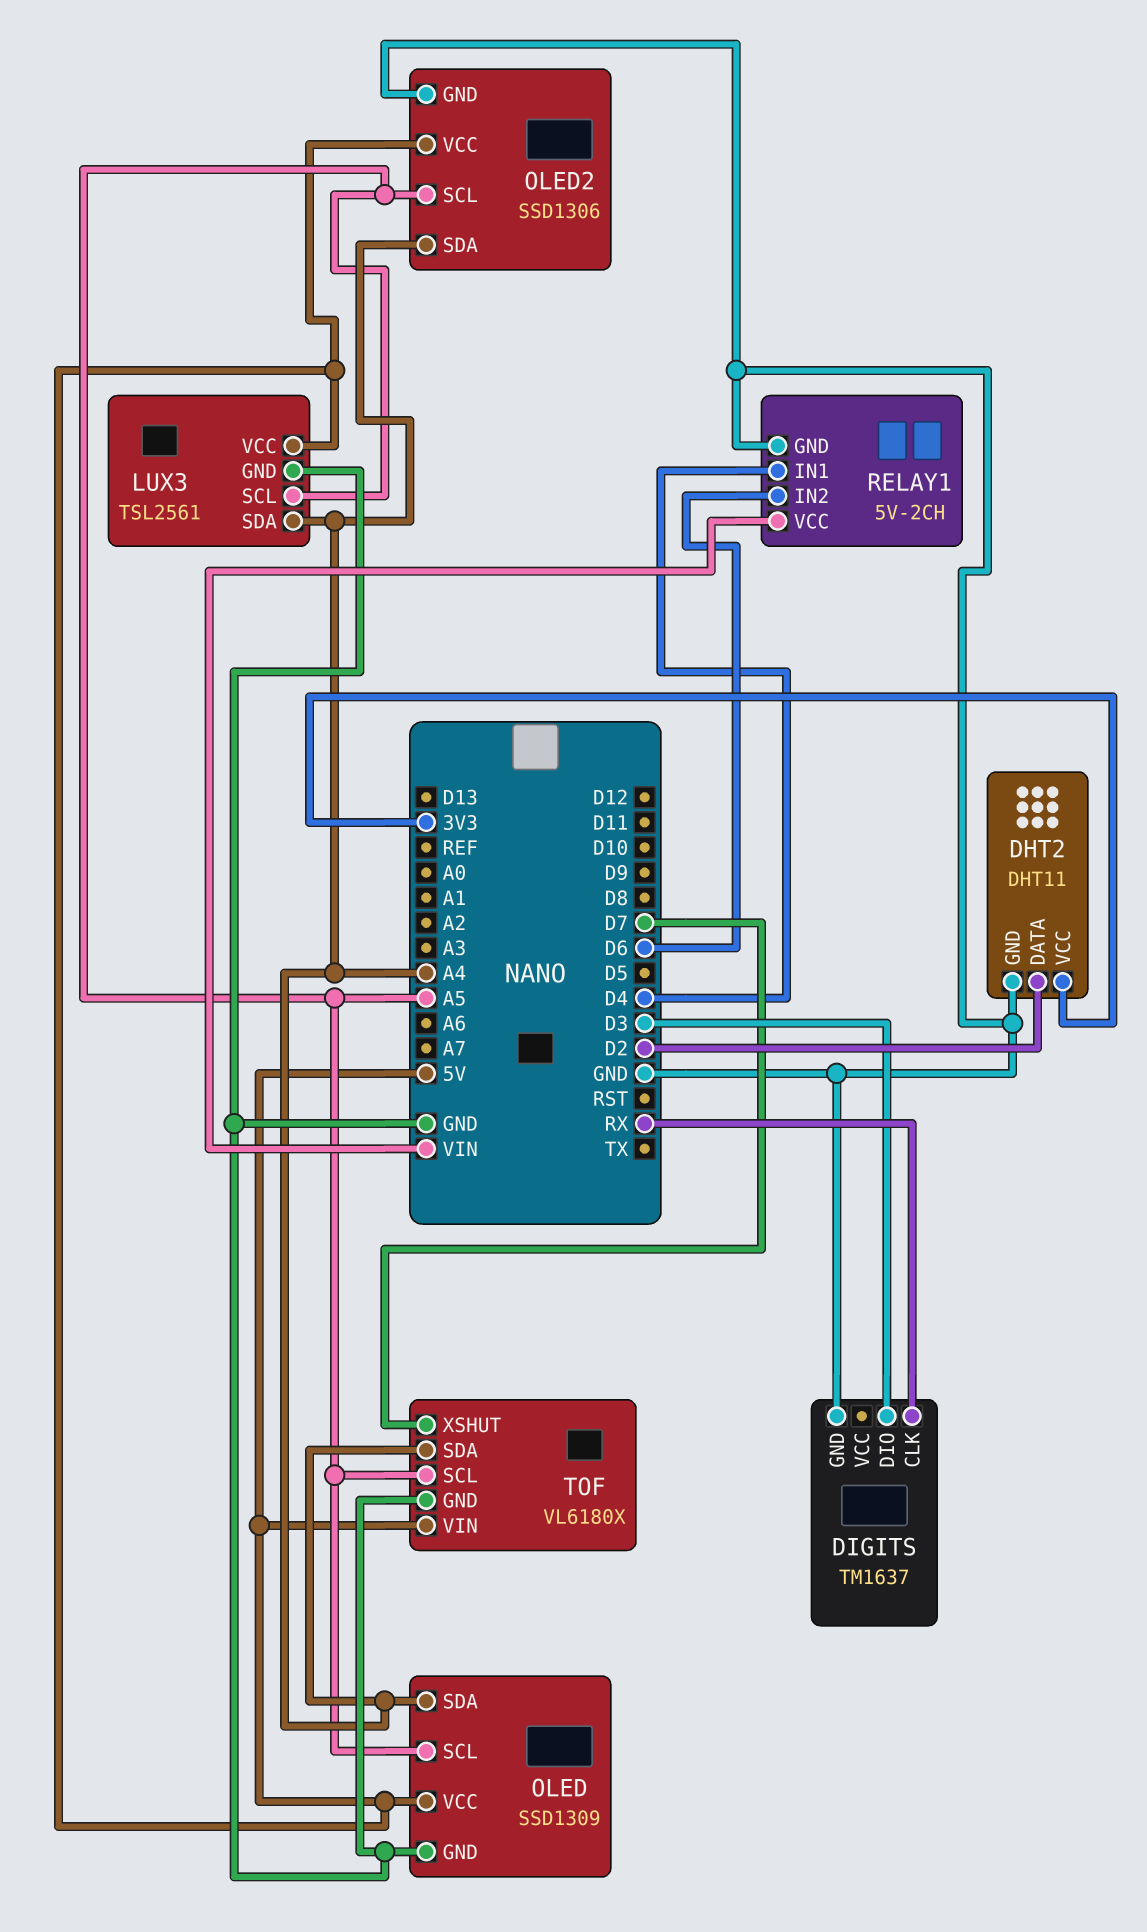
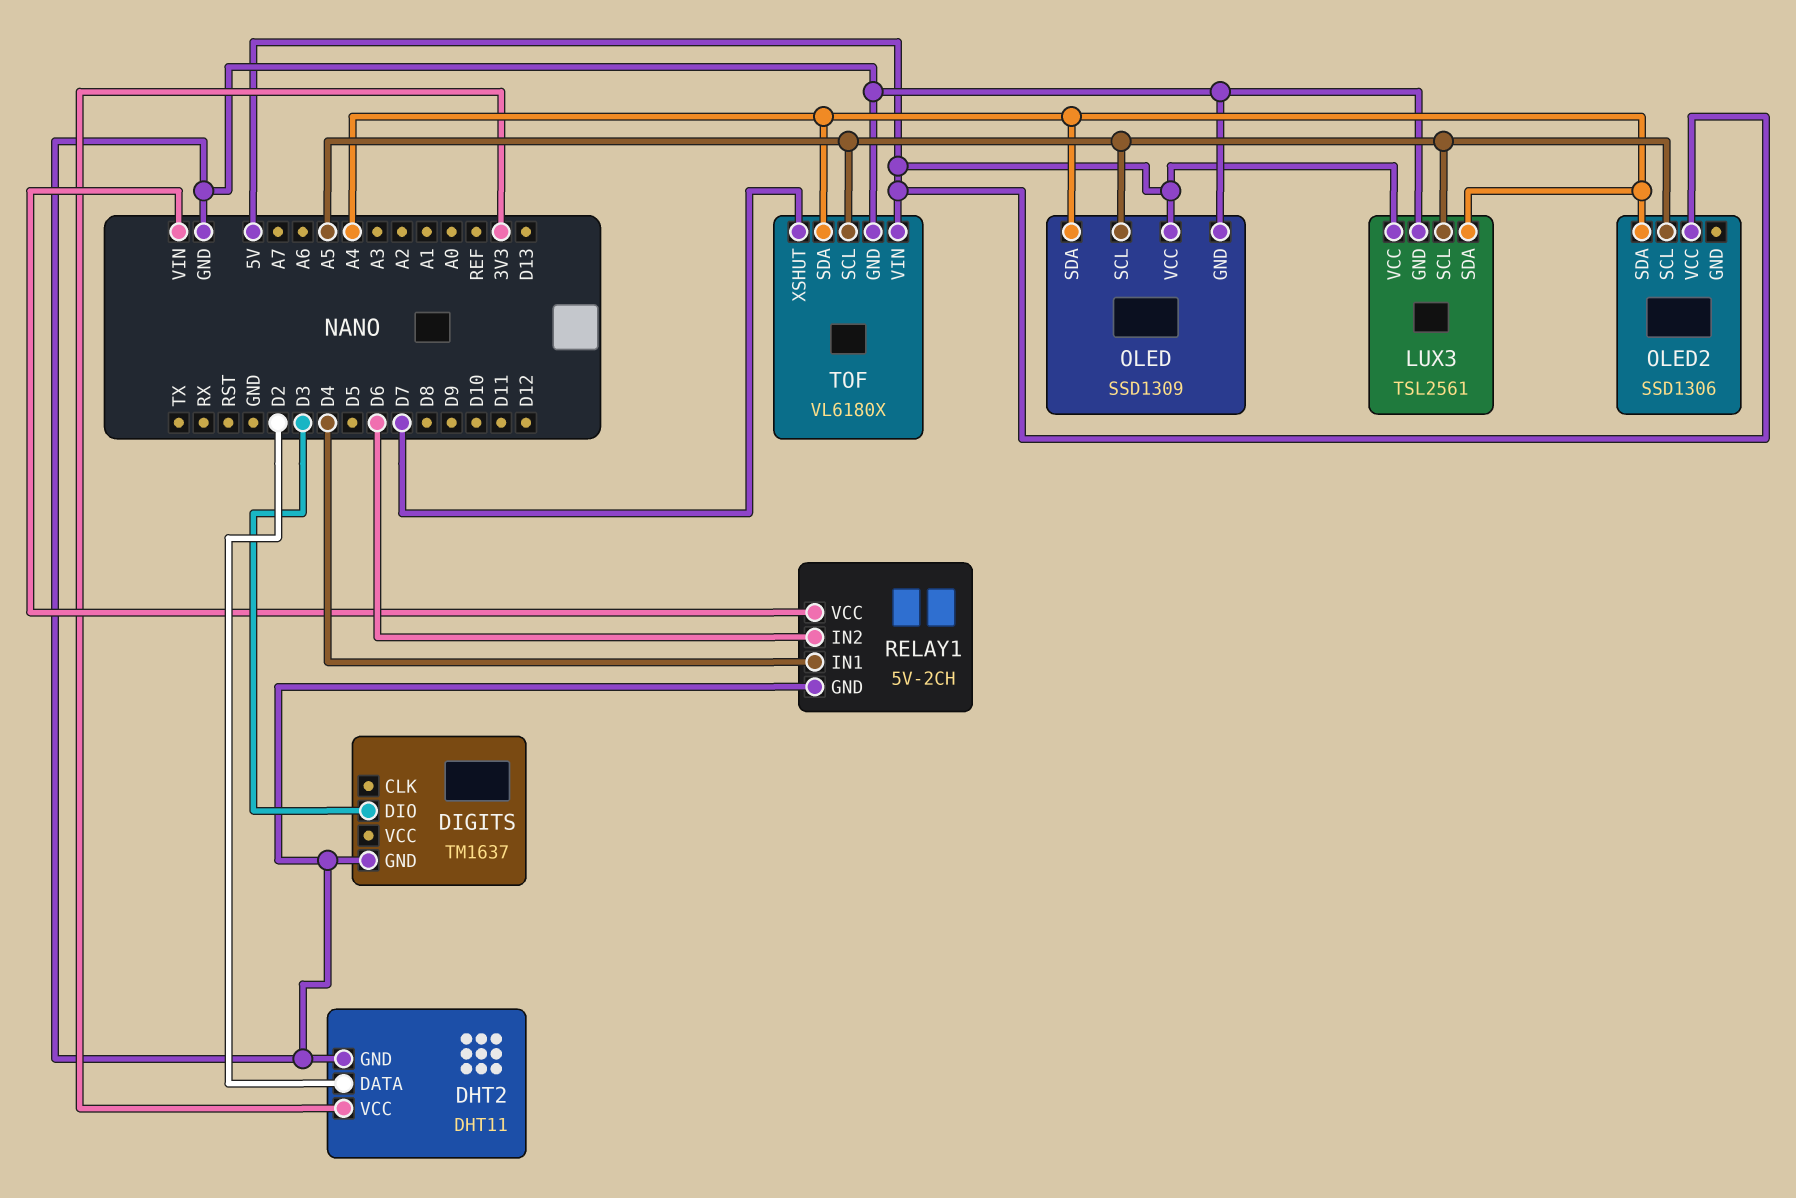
DIGITS pin CLK: RX -> none
OLED2 pin GND: GND -> none

